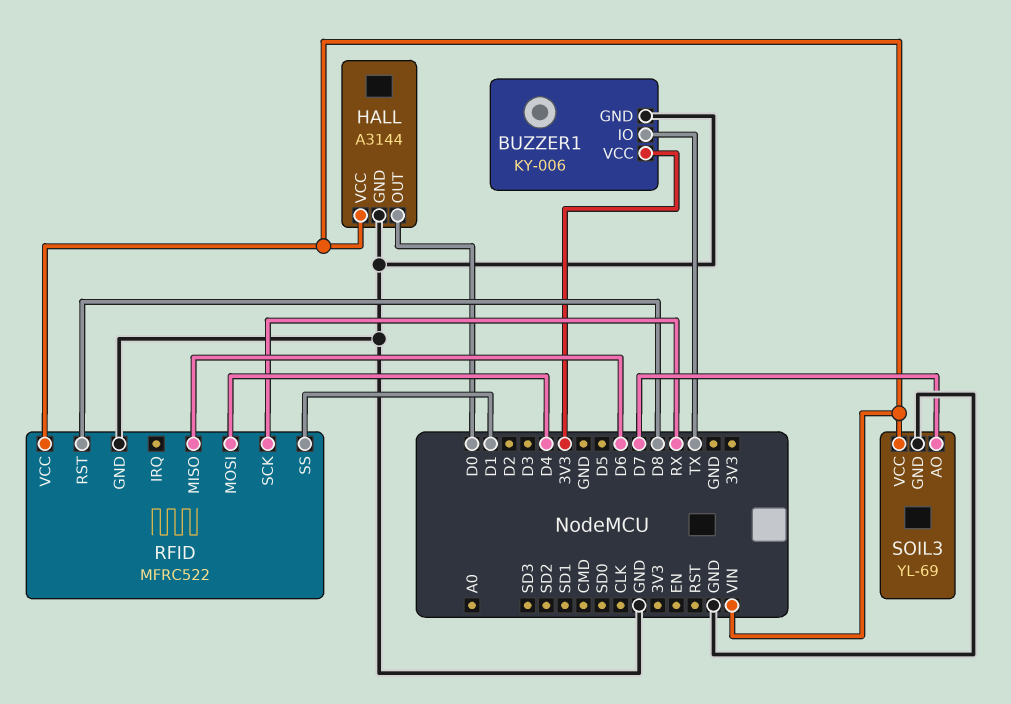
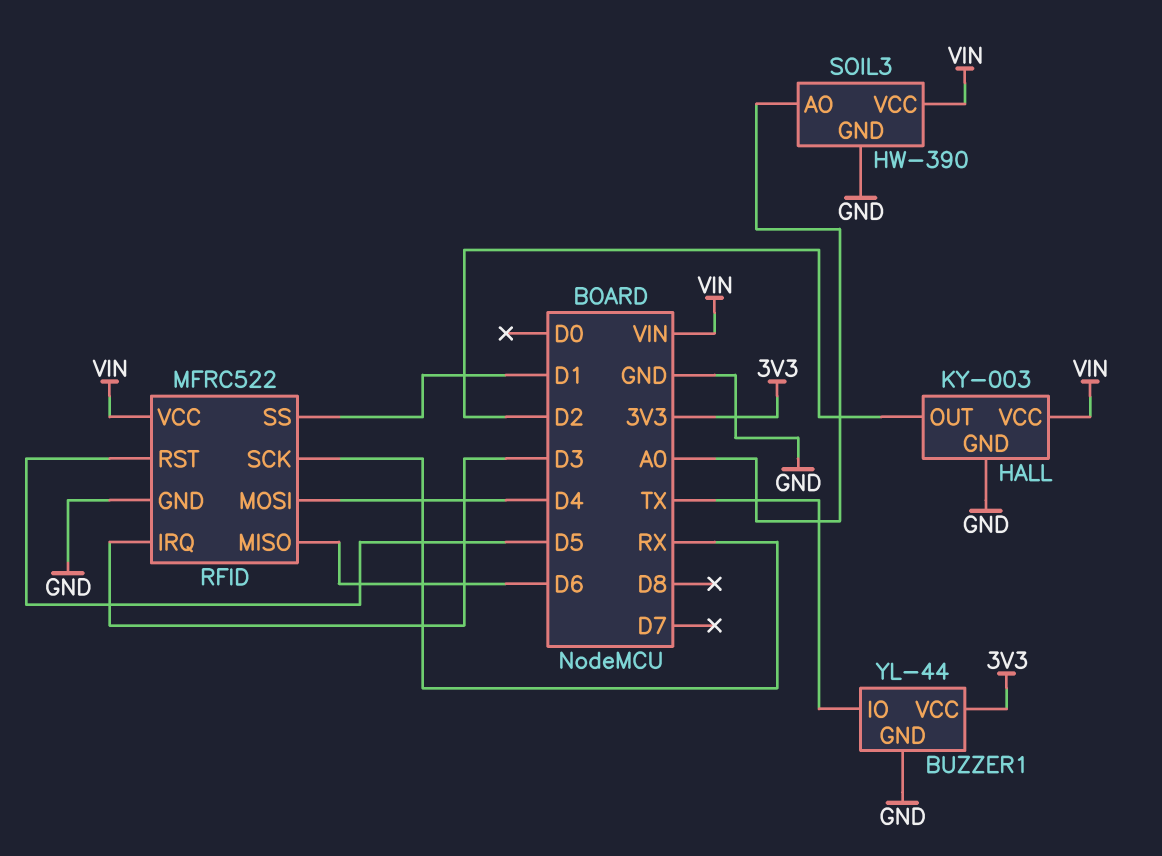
BUZZER1: KY-006 -> YL-44
HALL: A3144 -> KY-003
HALL pin OUT: D0 -> D2
RFID pin IRQ: none -> D3
RFID pin RST: D8 -> D5
SOIL3: YL-69 -> HW-390
SOIL3 pin AO: D7 -> A0

